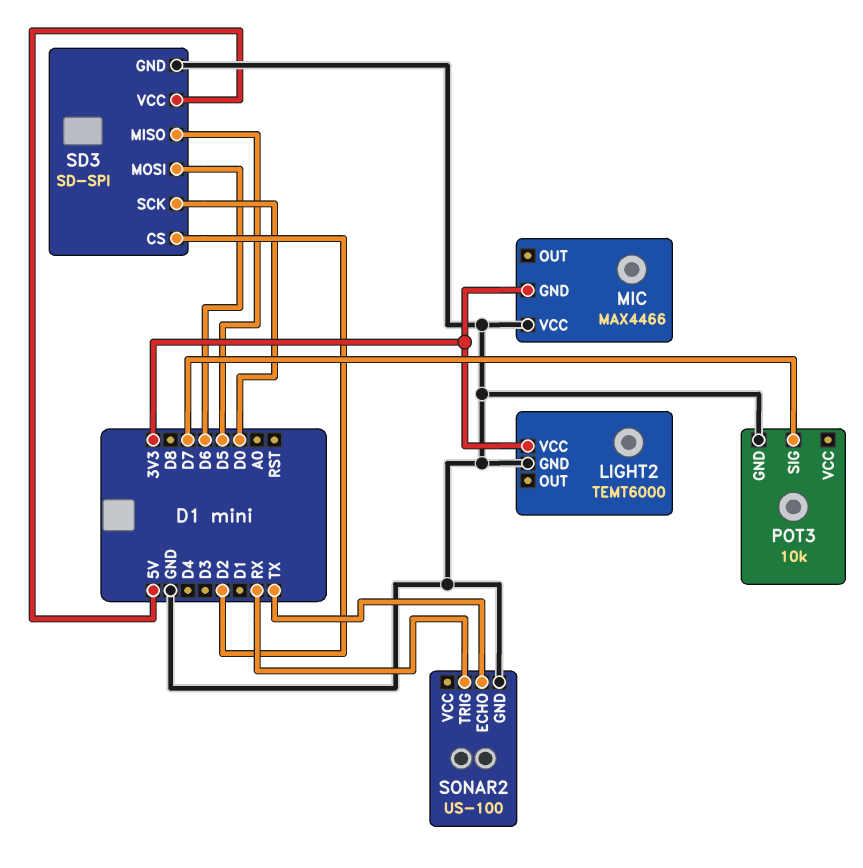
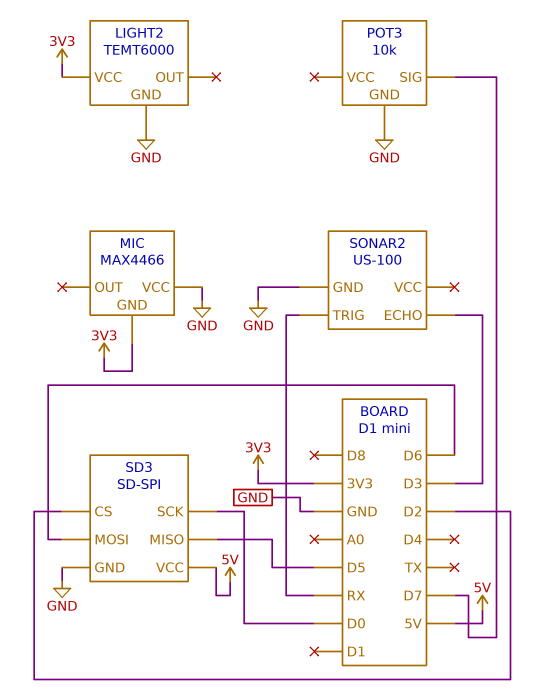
SONAR2 pin ECHO: TX -> D3

